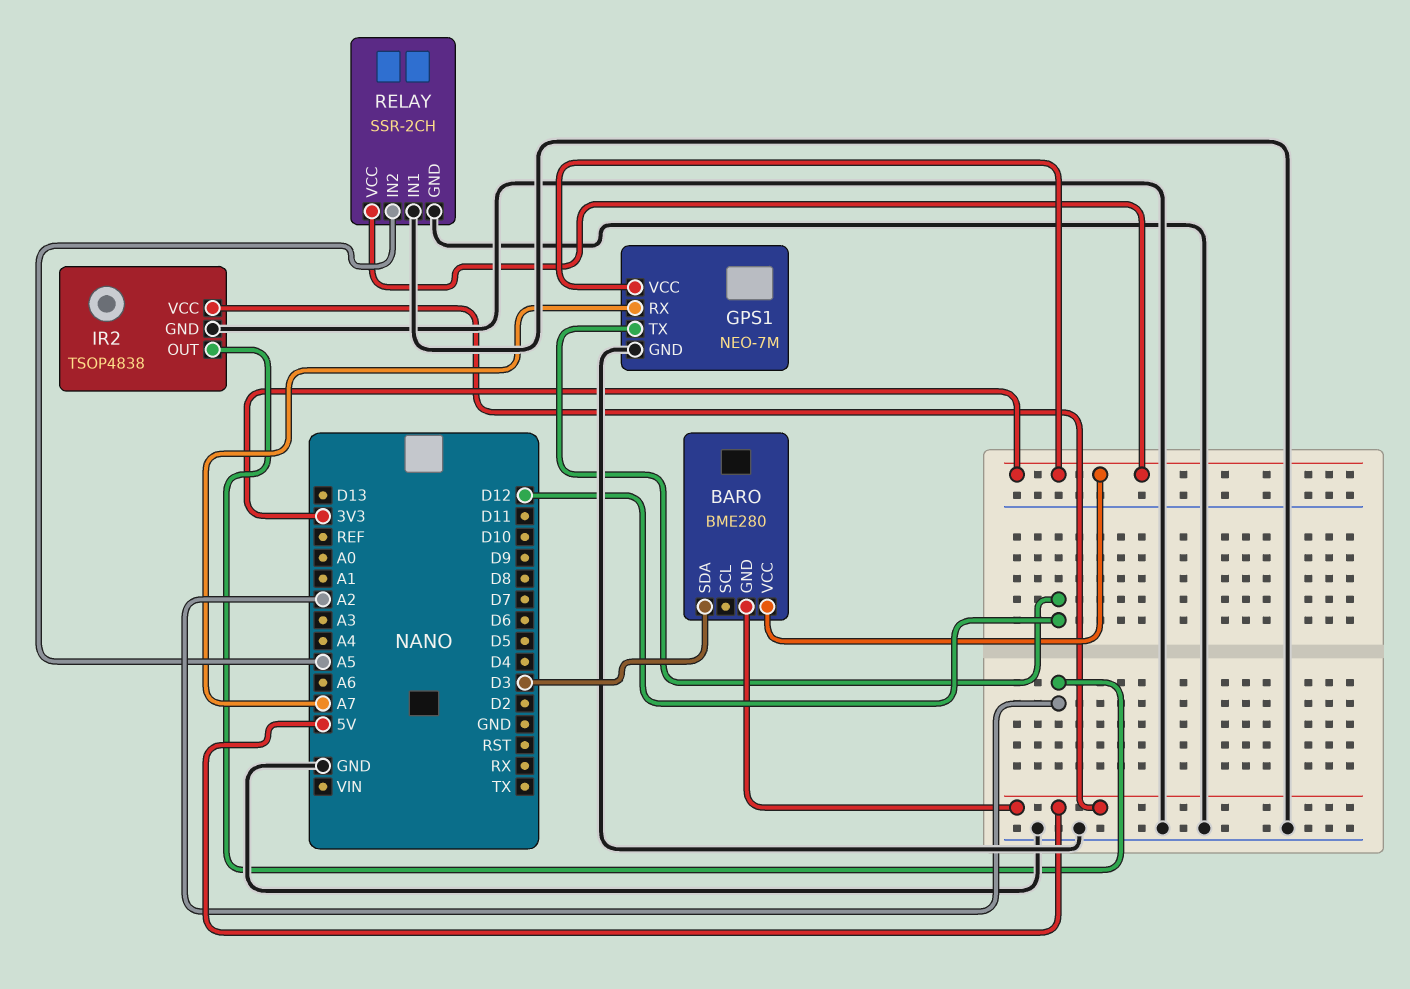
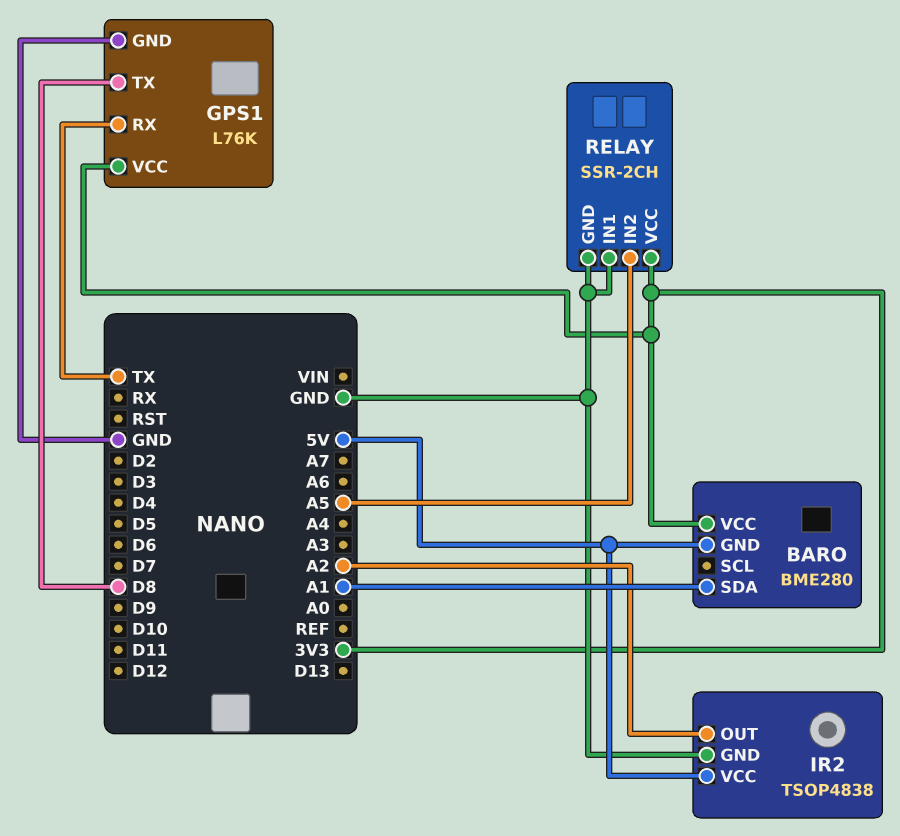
BARO pin SDA: D3 -> A1
GPS1: NEO-7M -> L76K
GPS1 pin RX: A7 -> TX
GPS1 pin TX: D12 -> D8

